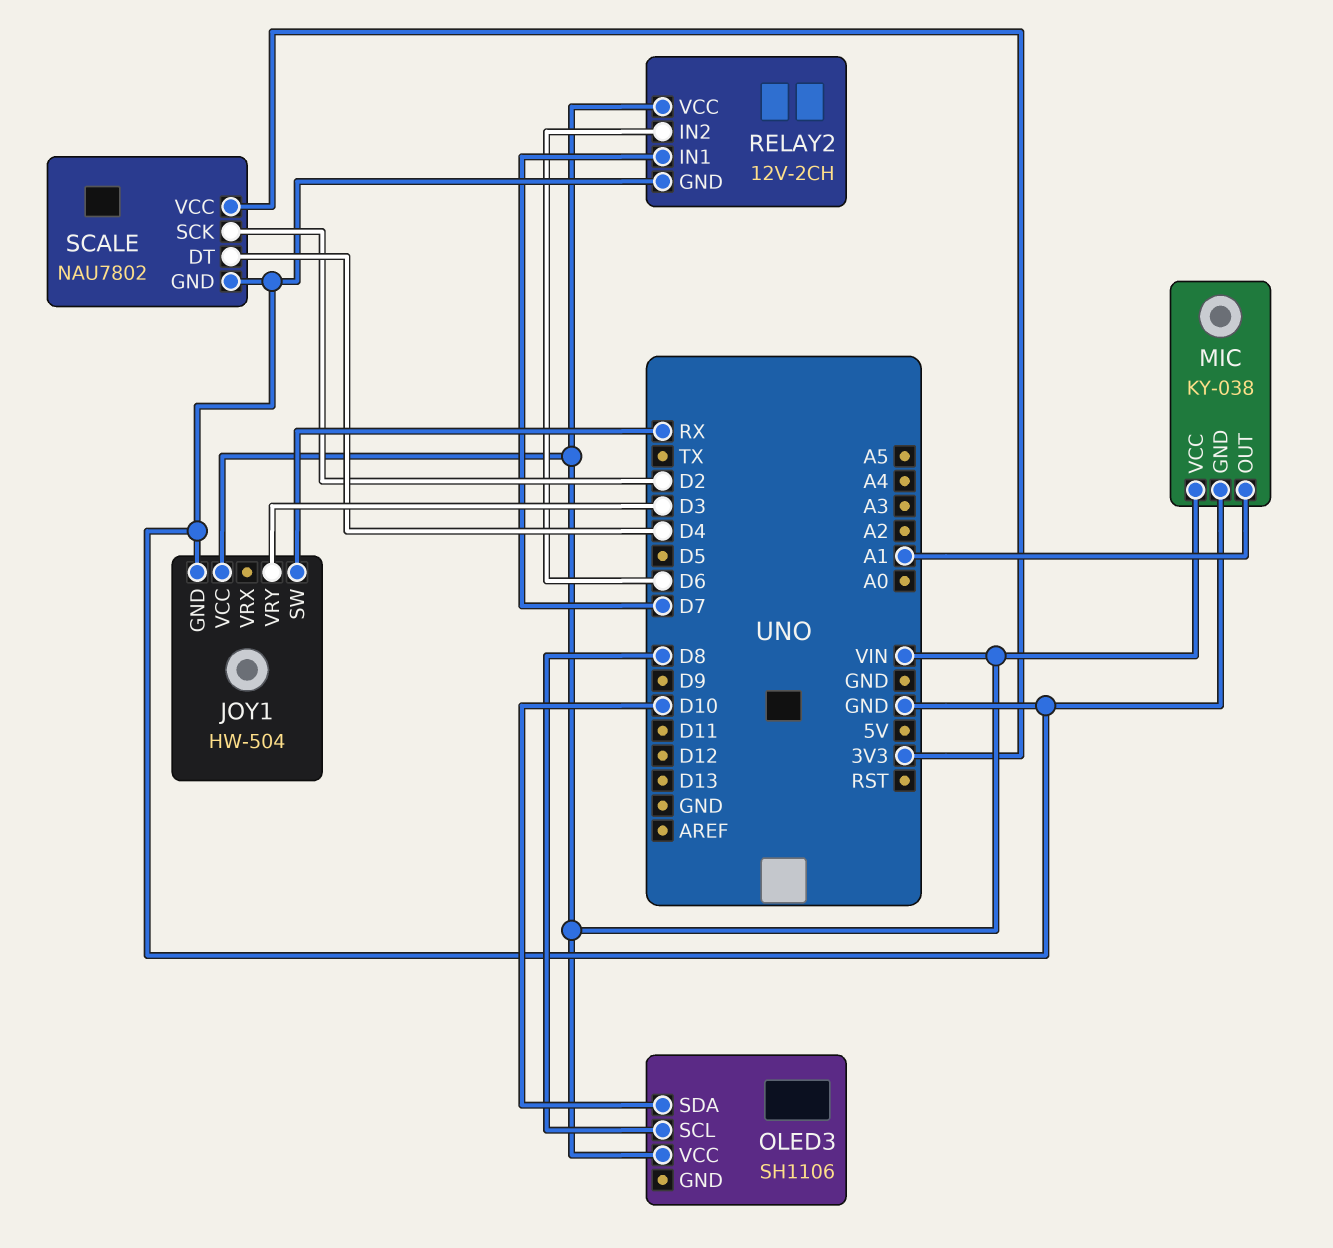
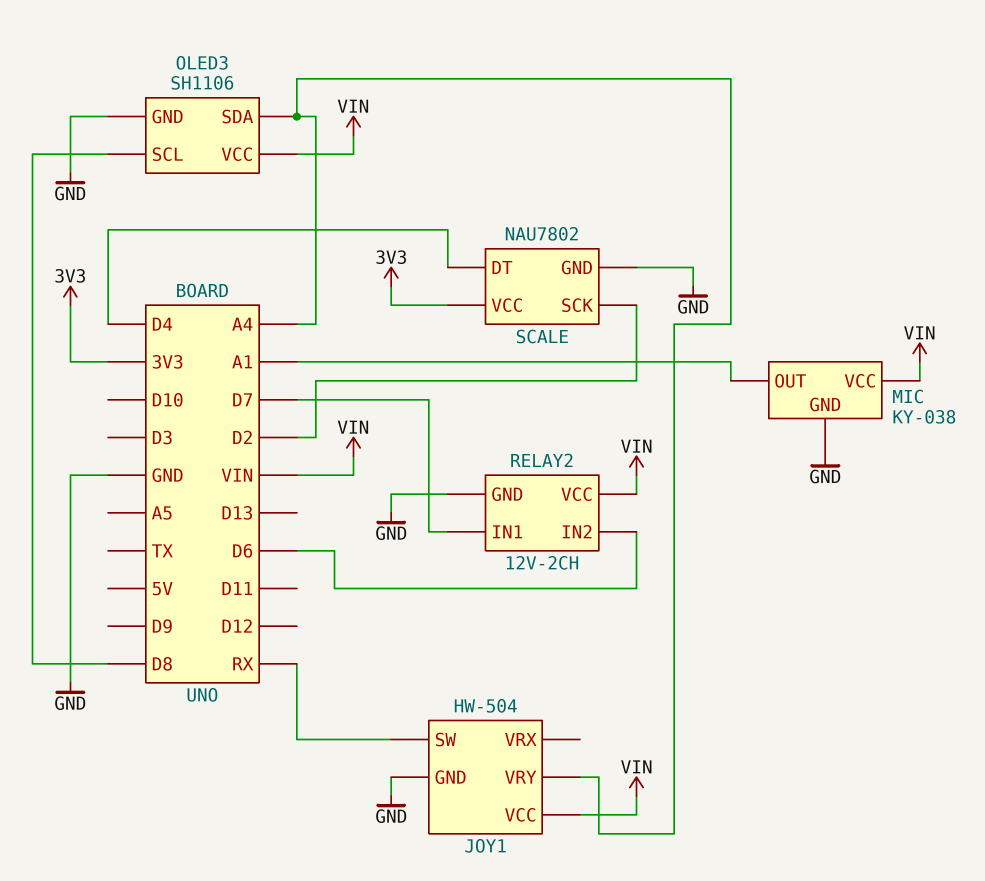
JOY1 pin VRY: D3 -> A4
OLED3 pin GND: none -> GND
OLED3 pin SDA: D10 -> A4

